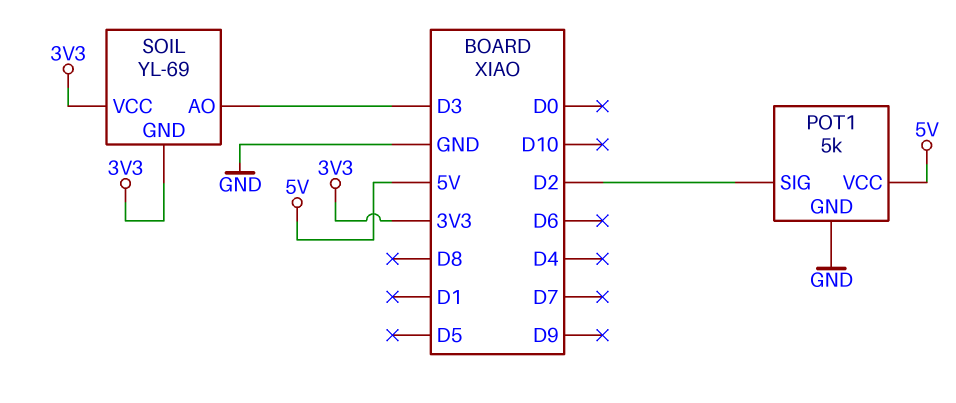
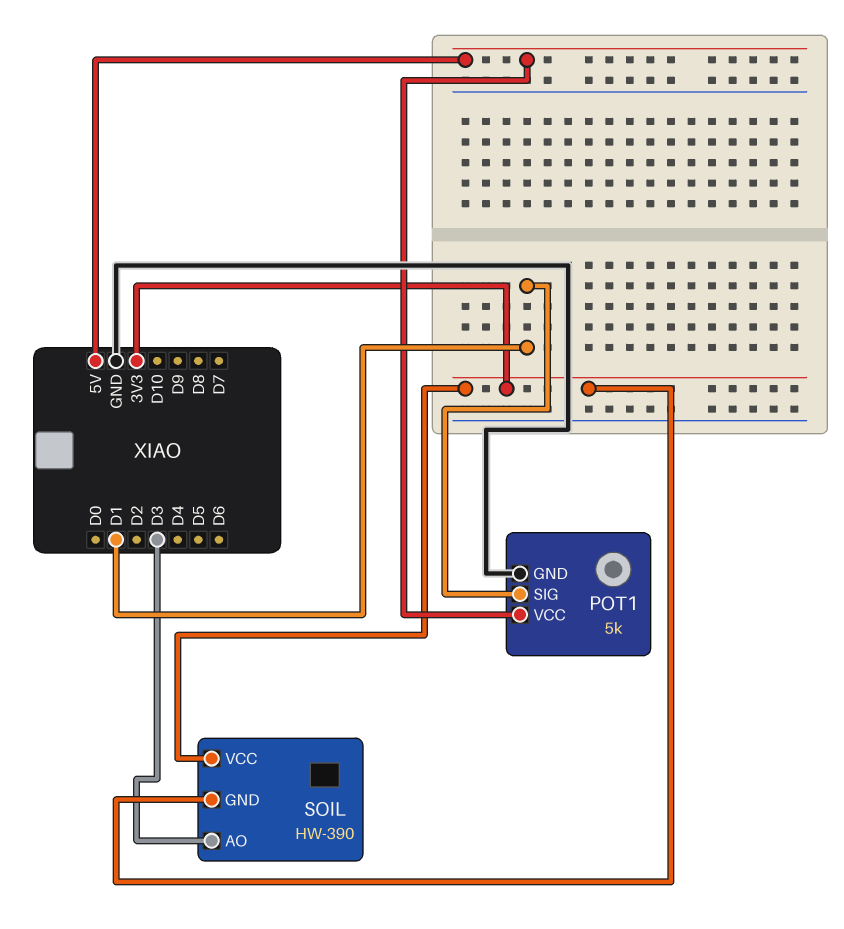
POT1 pin SIG: D2 -> D1
SOIL: YL-69 -> HW-390

